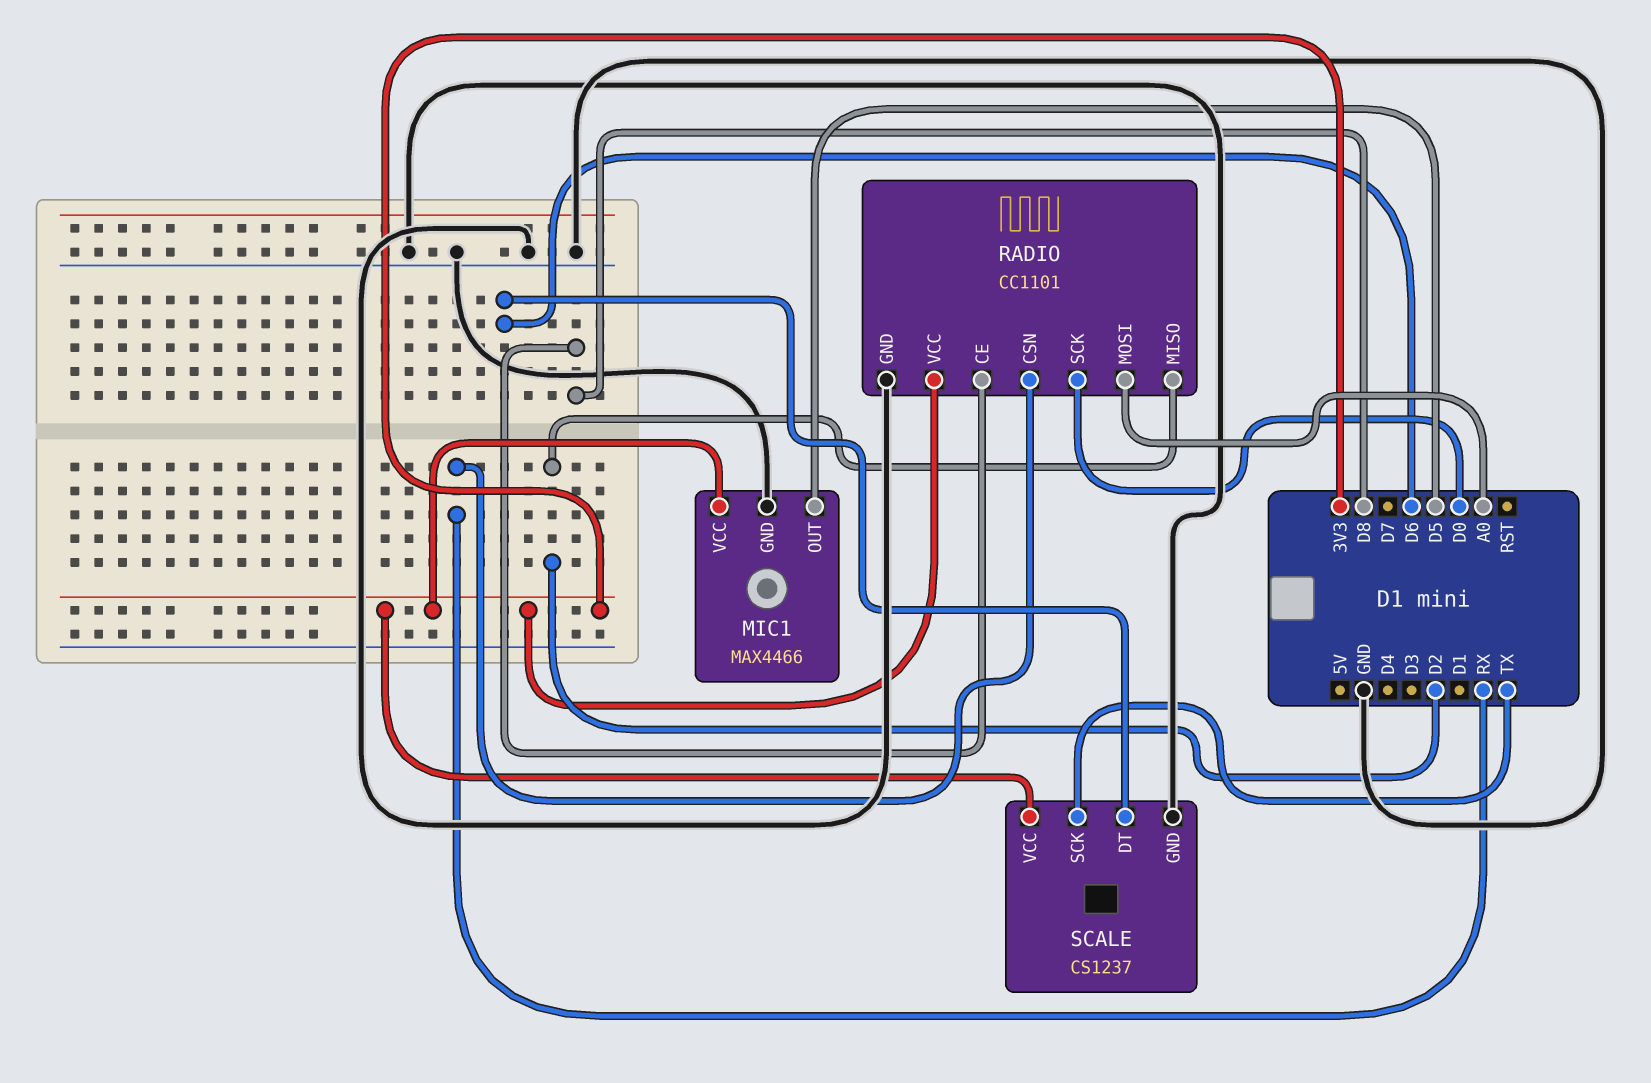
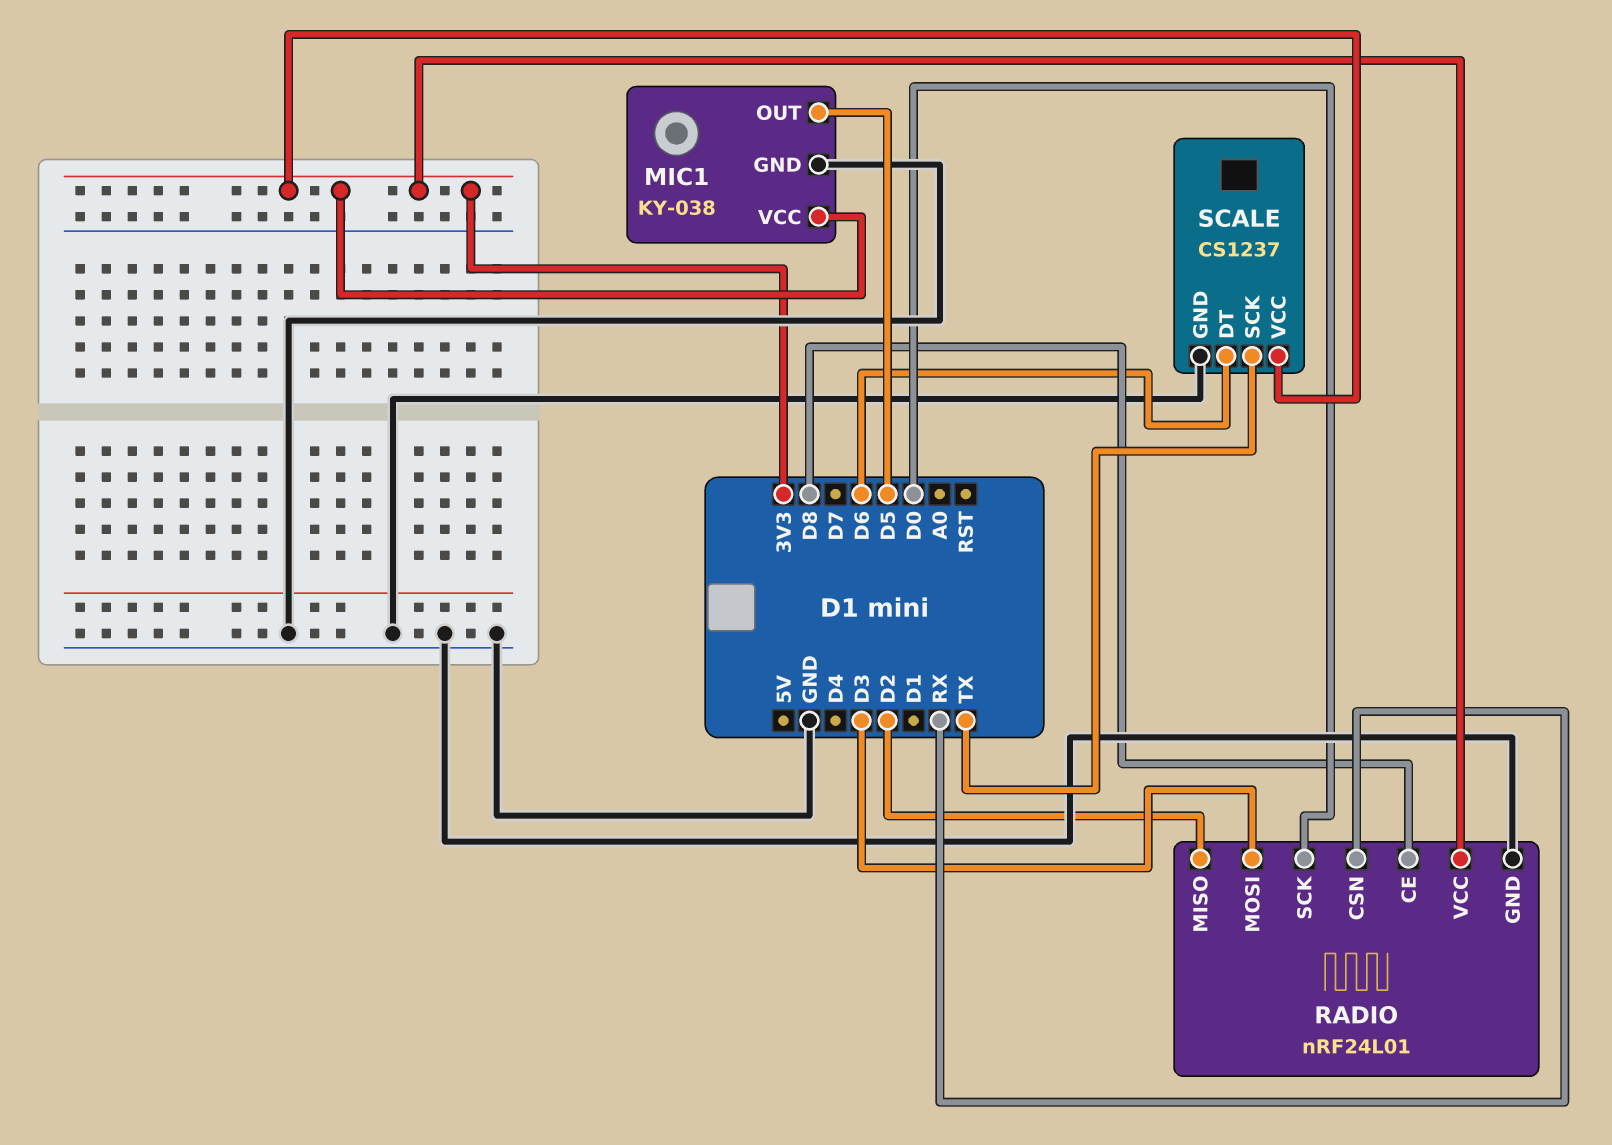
MIC1: MAX4466 -> KY-038
RADIO: CC1101 -> nRF24L01
RADIO pin MOSI: A0 -> D3

